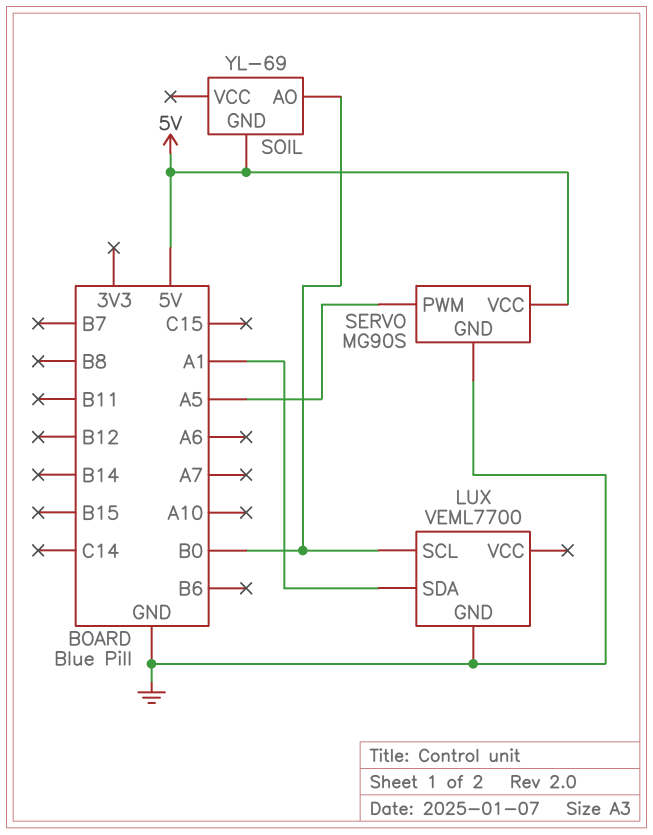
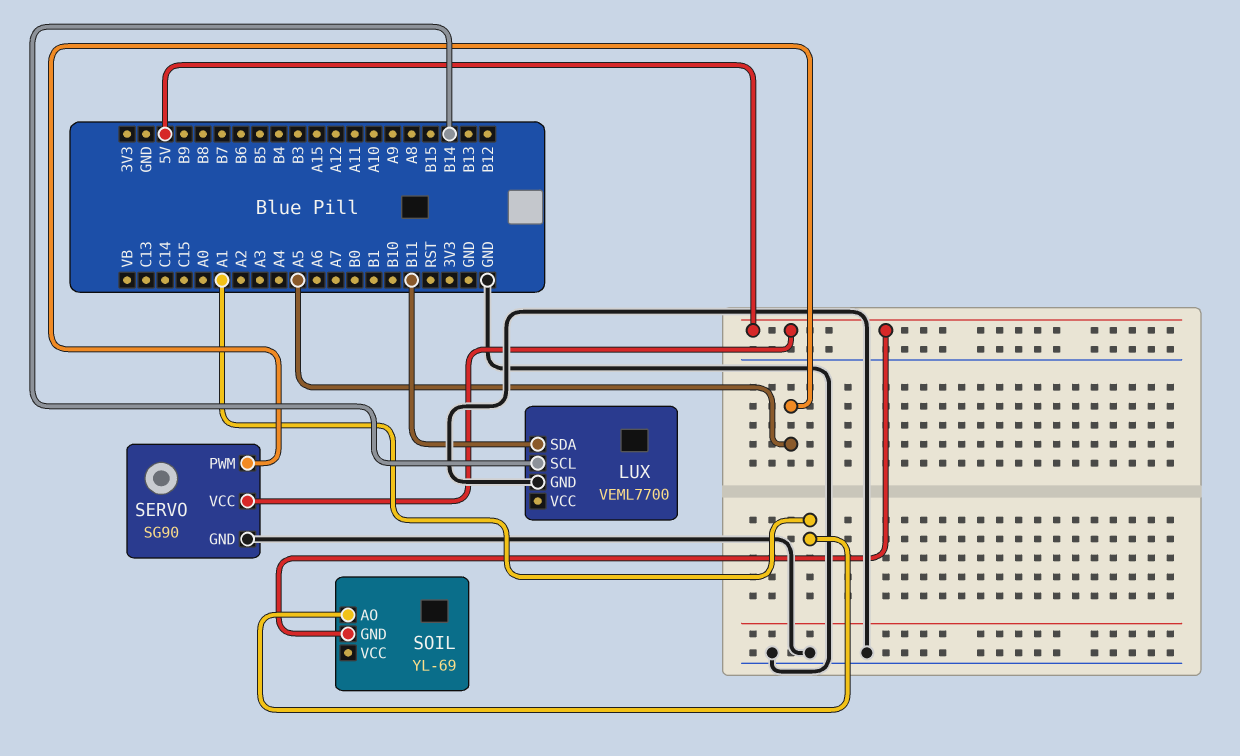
LUX pin SCL: B0 -> B14
LUX pin SDA: A1 -> B11
SERVO: MG90S -> SG90
SOIL pin AO: B0 -> A1

